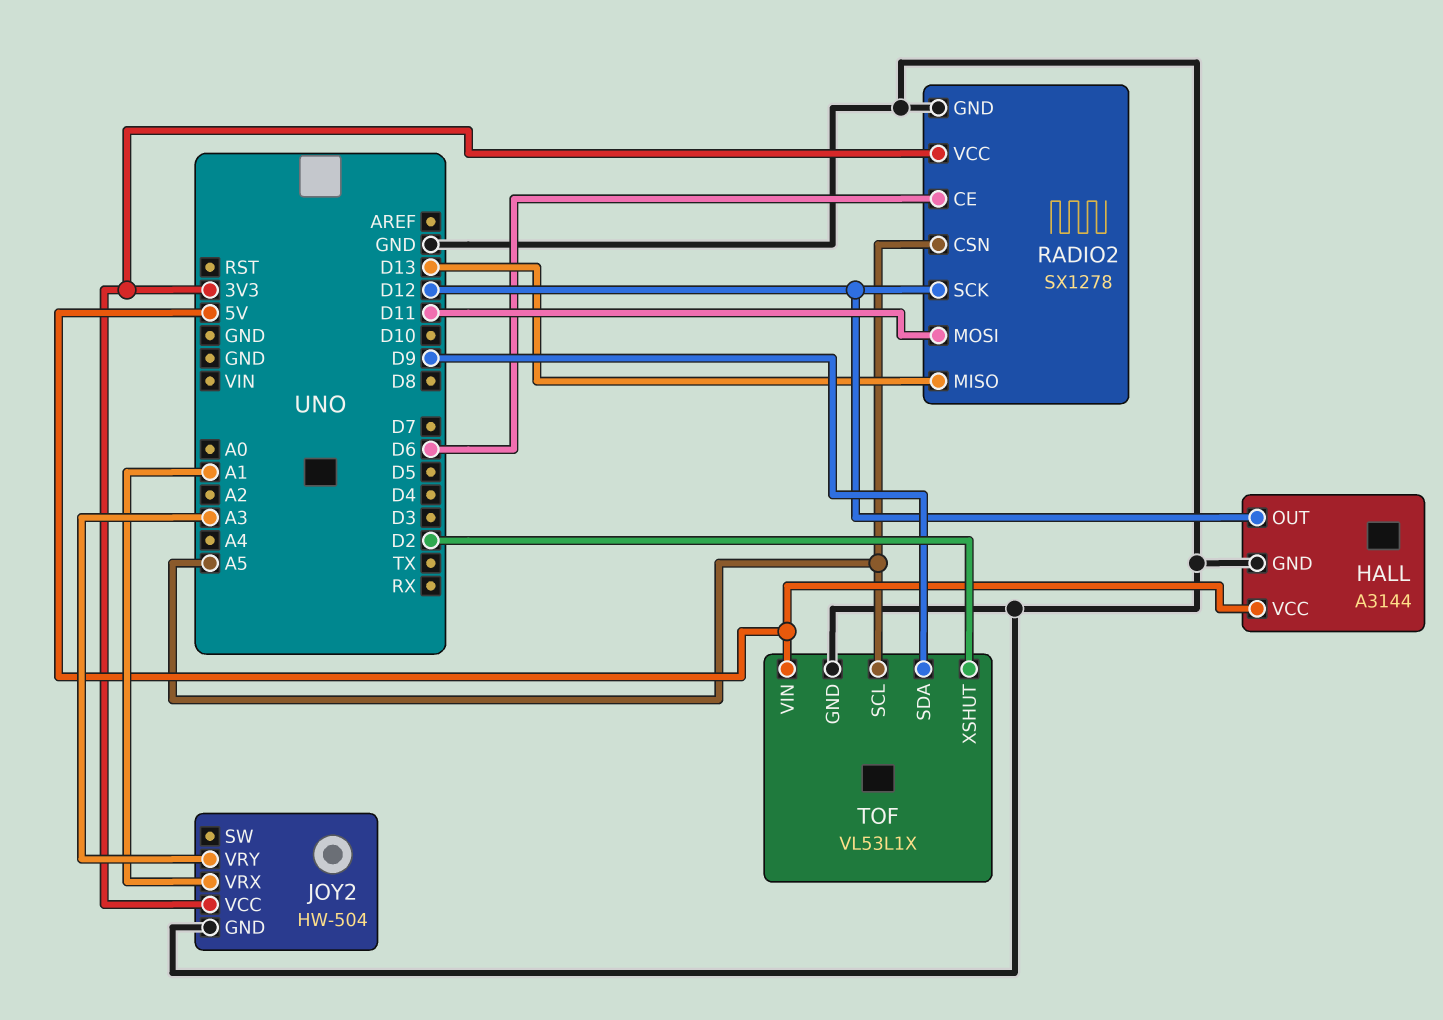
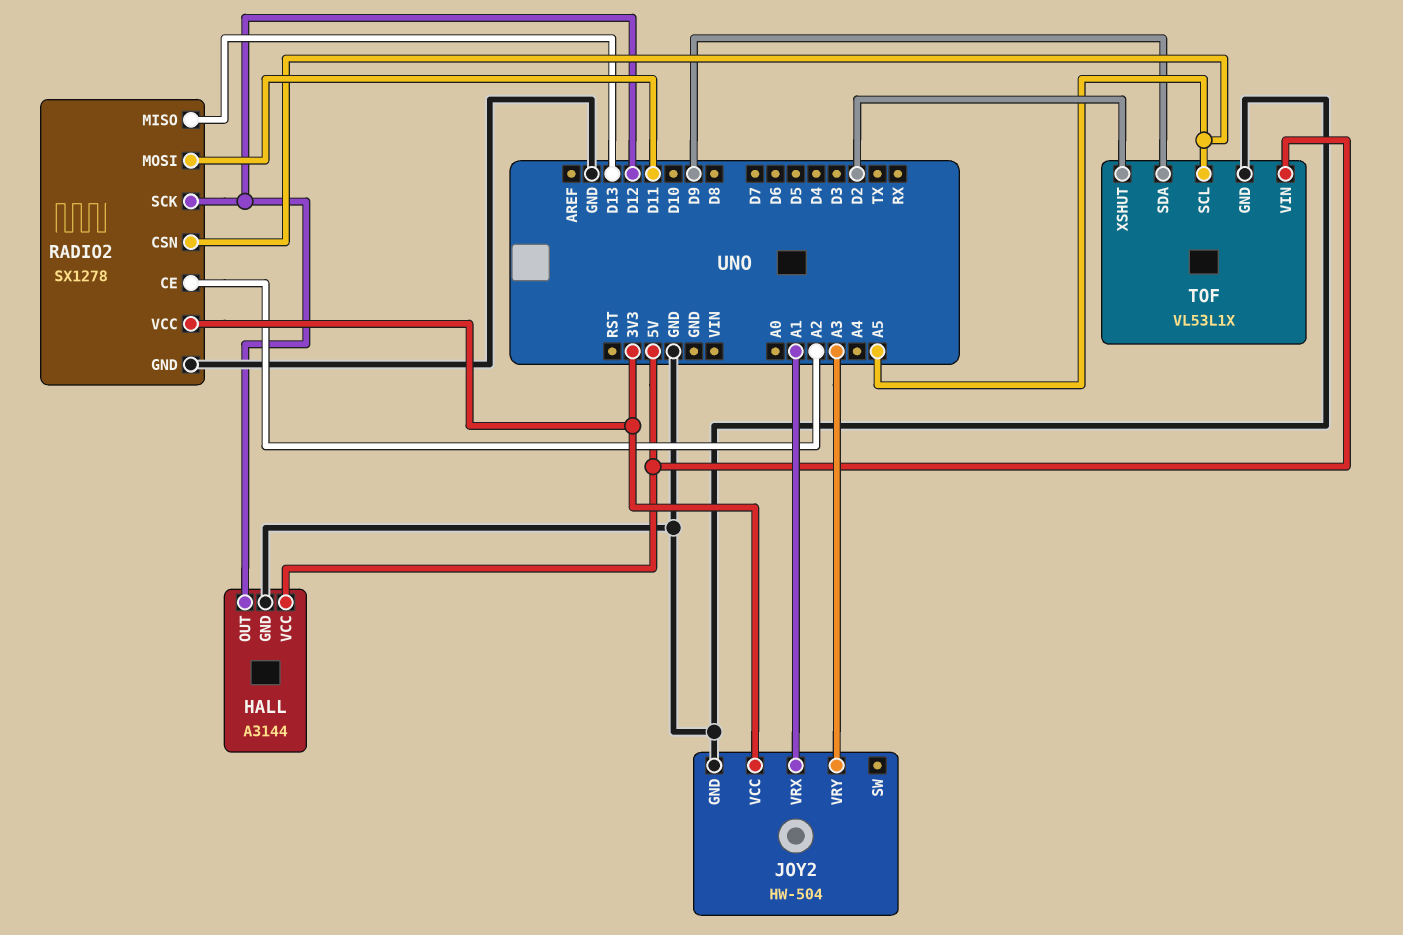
RADIO2 pin CE: D6 -> A2

